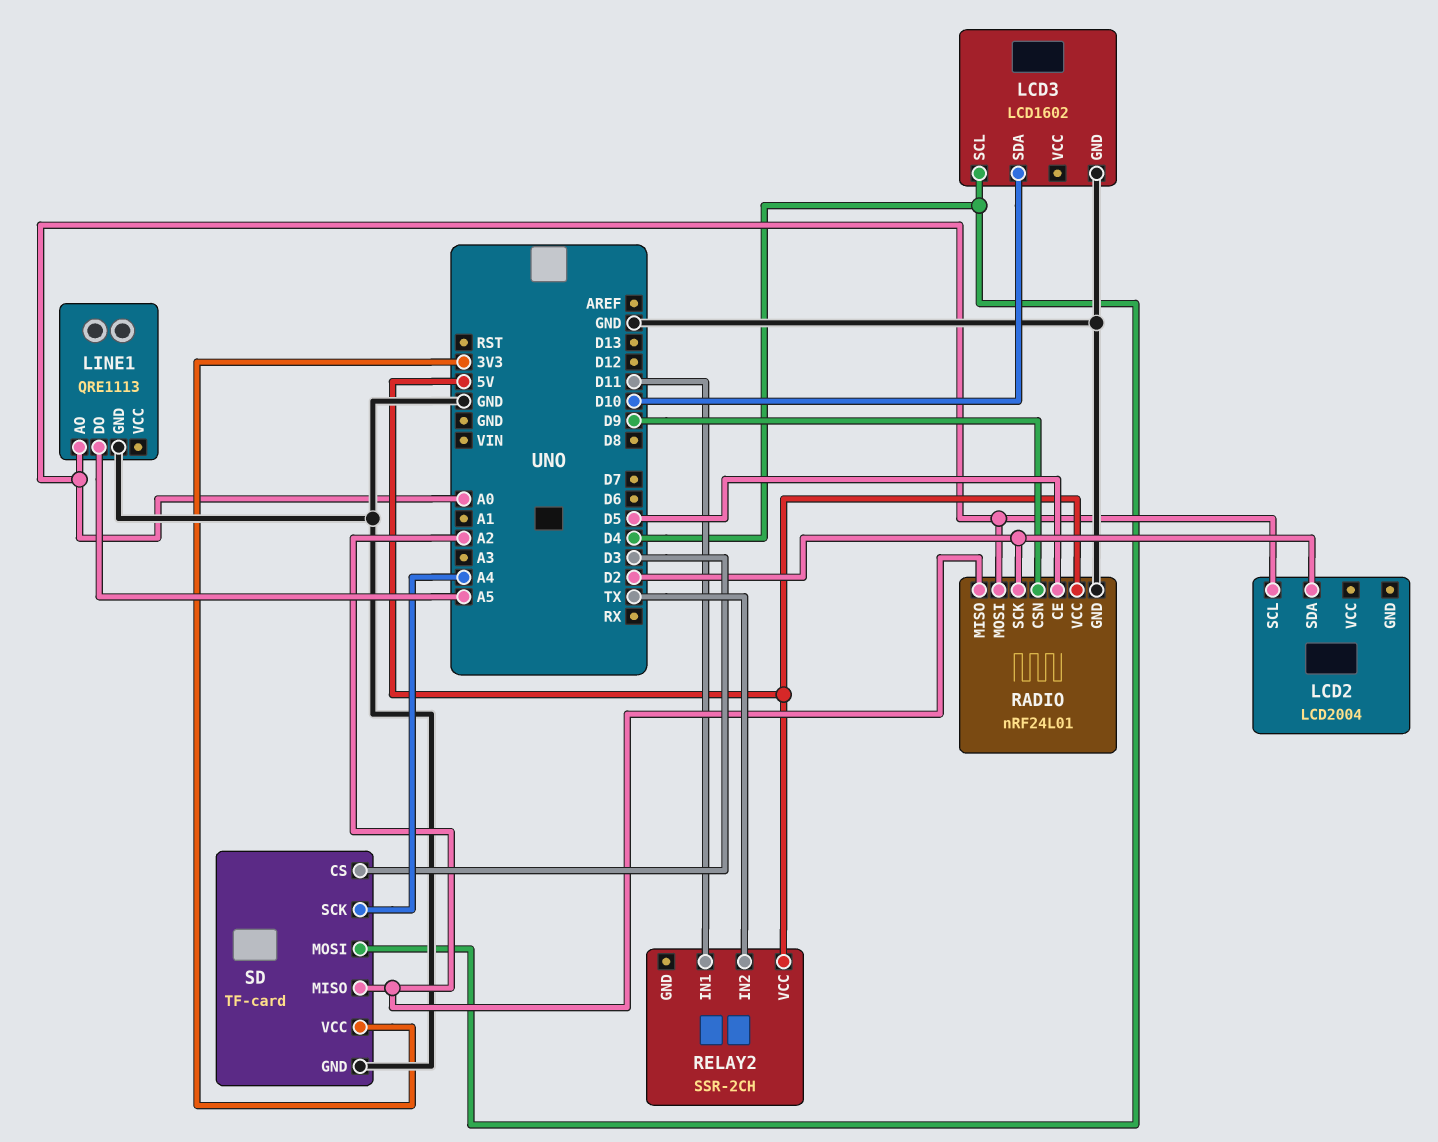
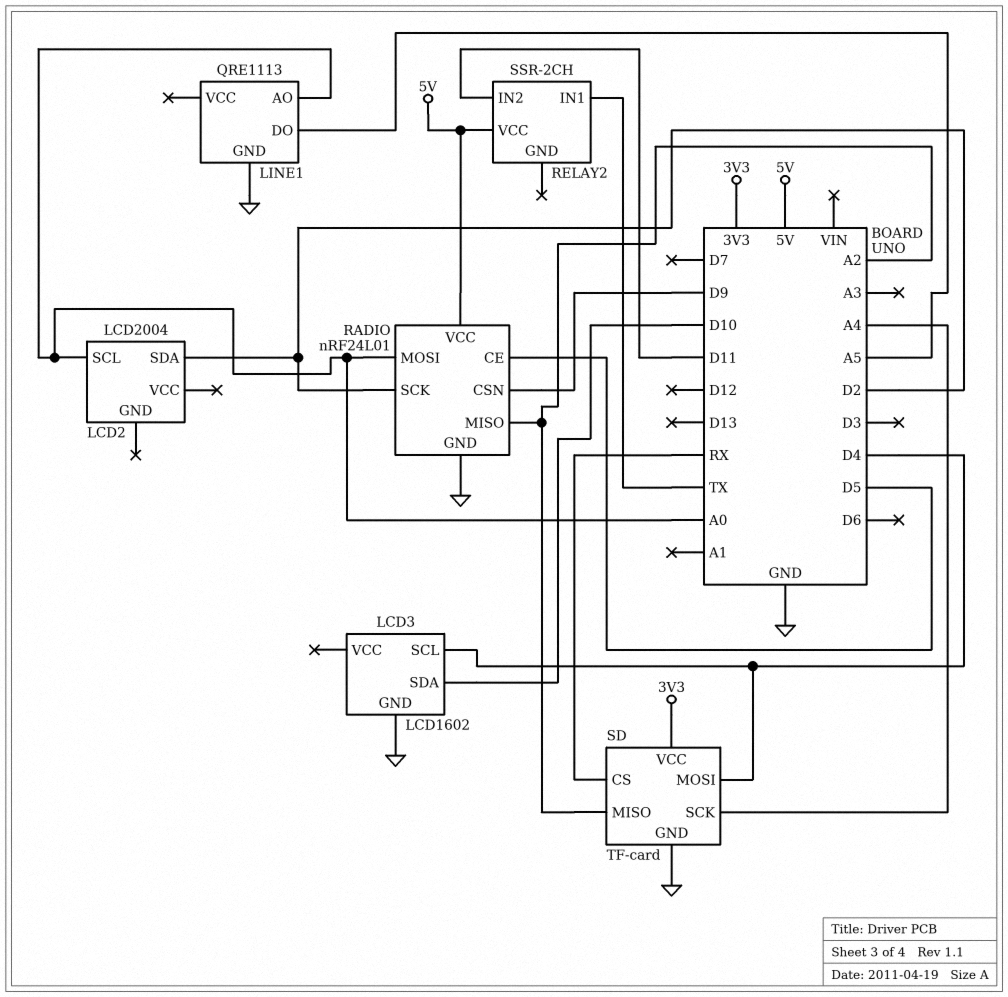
RELAY2 pin IN1: D11 -> TX
RELAY2 pin IN2: TX -> D11
SD pin CS: D3 -> RX

